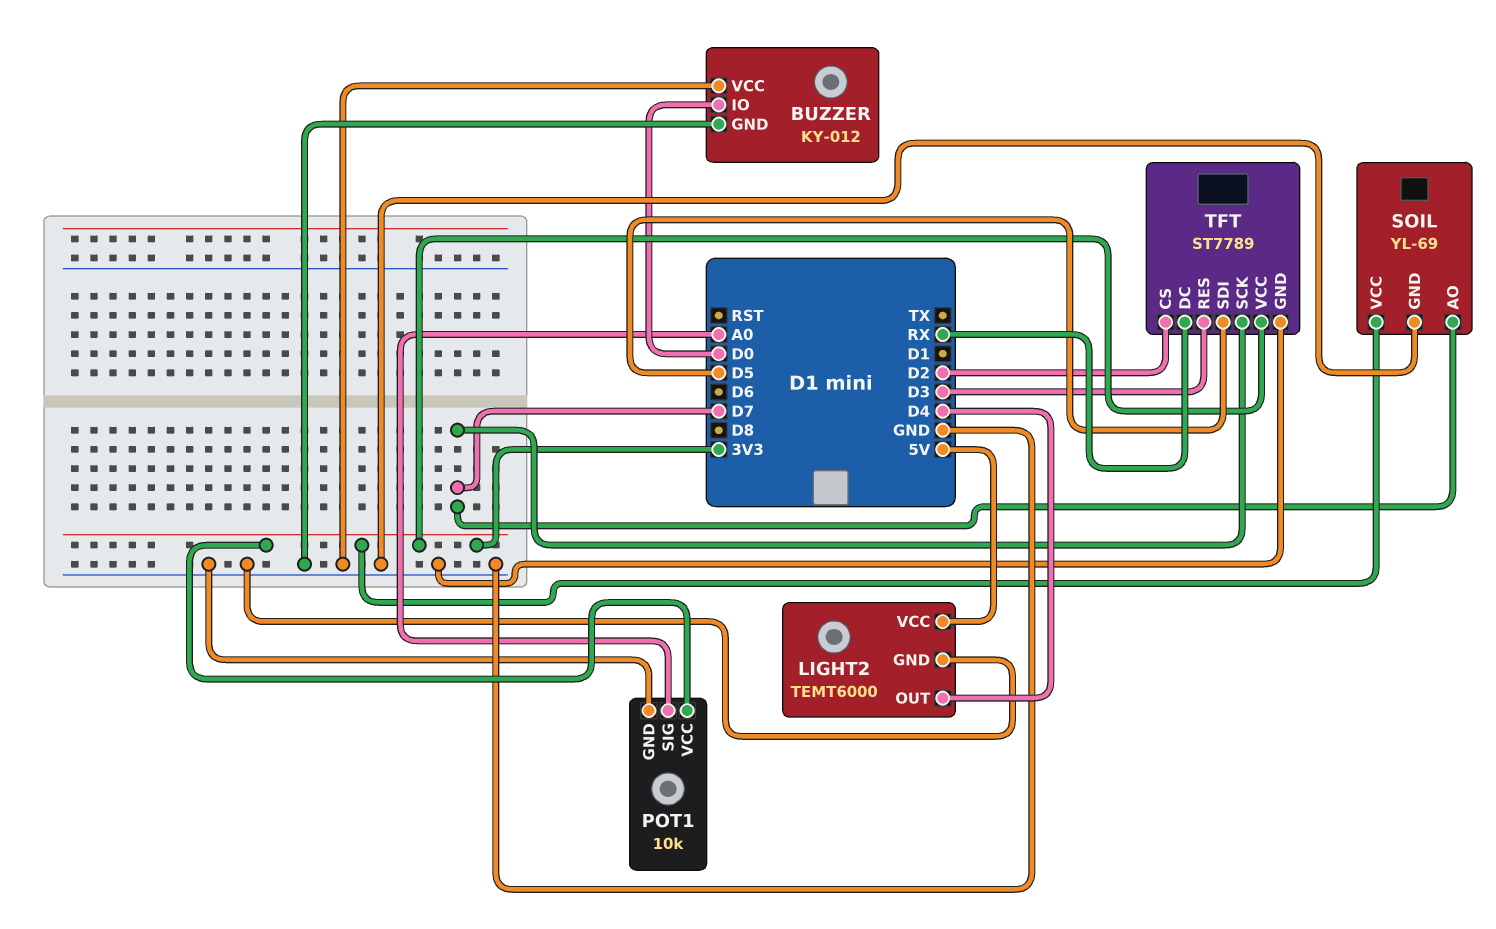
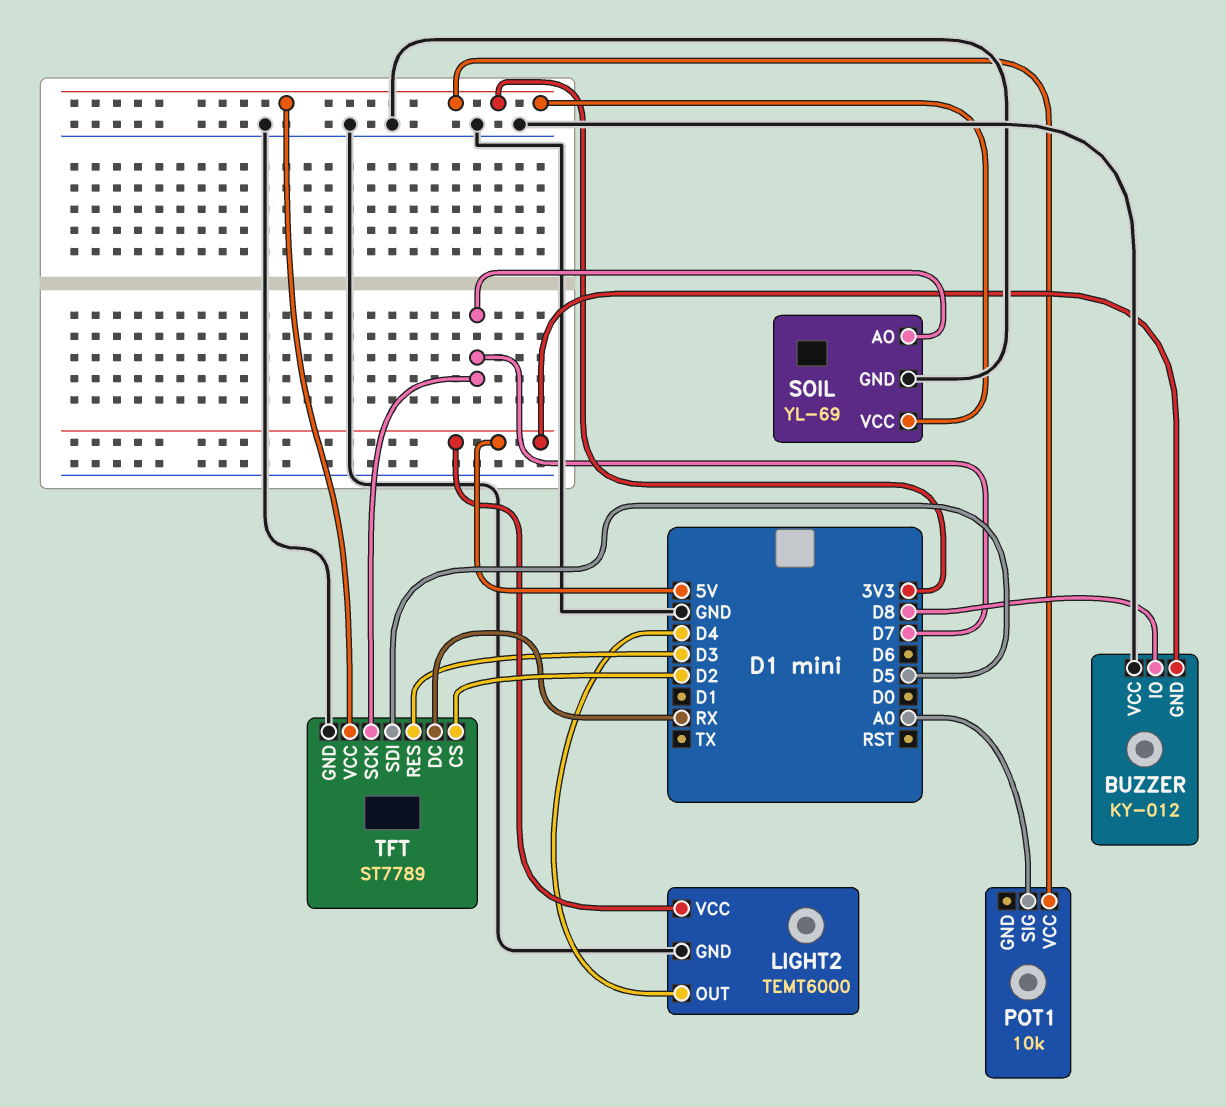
BUZZER pin GND: GND -> 5V
BUZZER pin IO: D0 -> D8
POT1 pin GND: GND -> none

